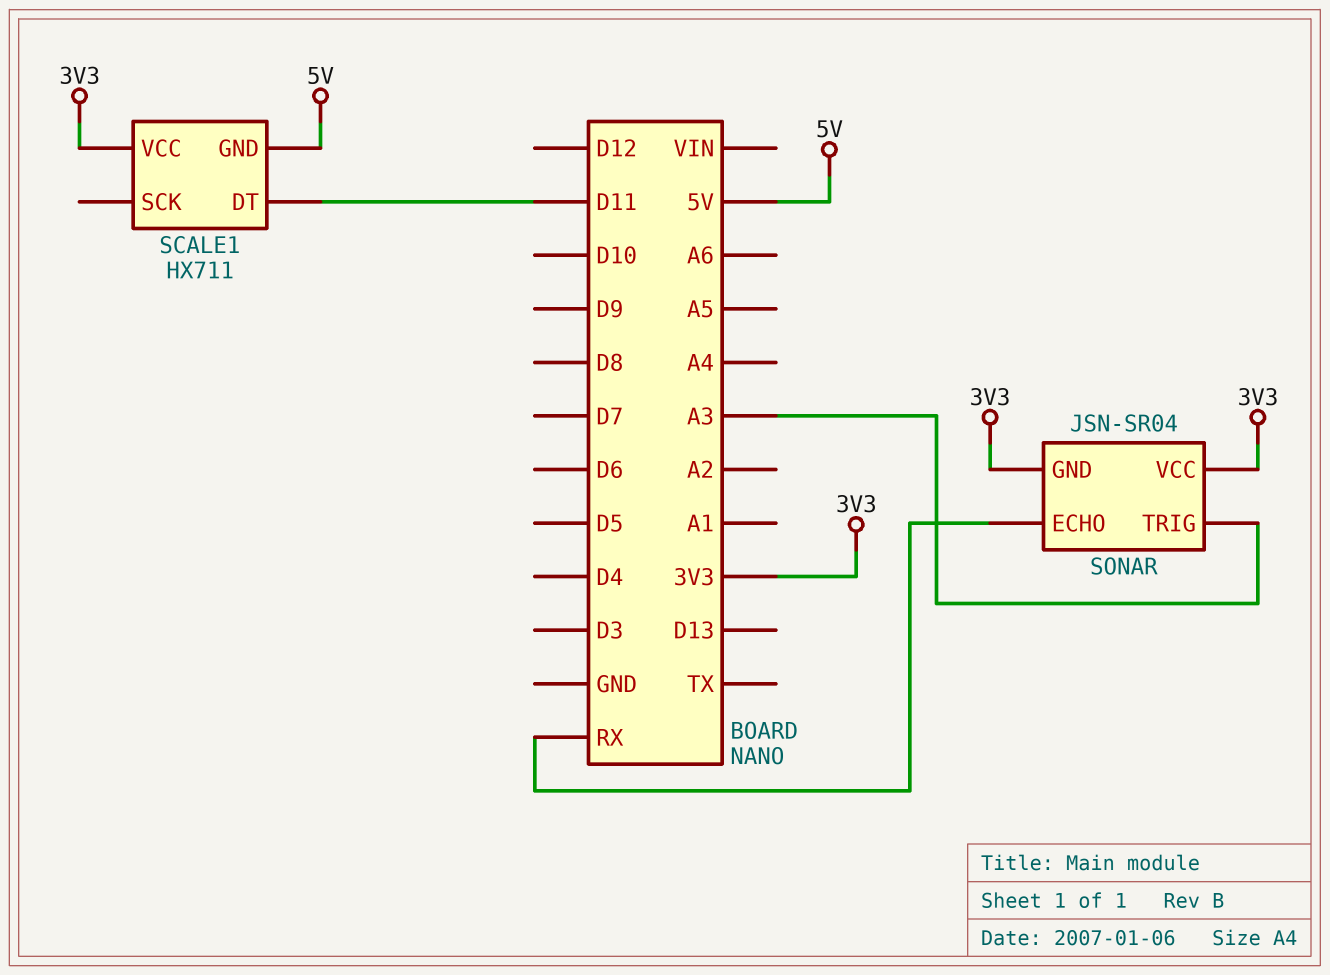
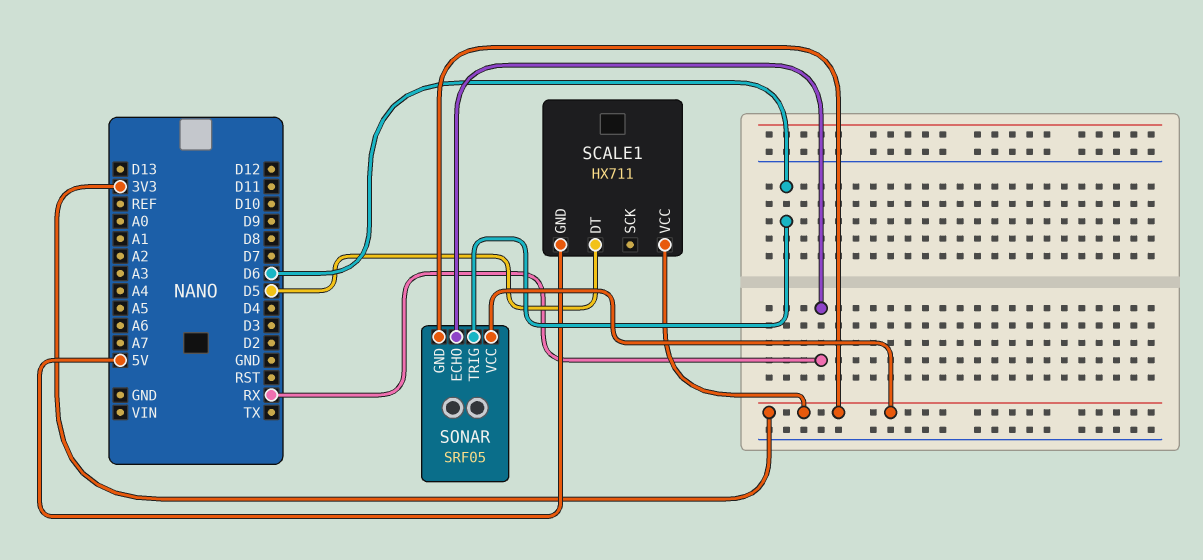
SCALE1 pin DT: D11 -> D5
SONAR: JSN-SR04 -> SRF05
SONAR pin TRIG: A3 -> D6

